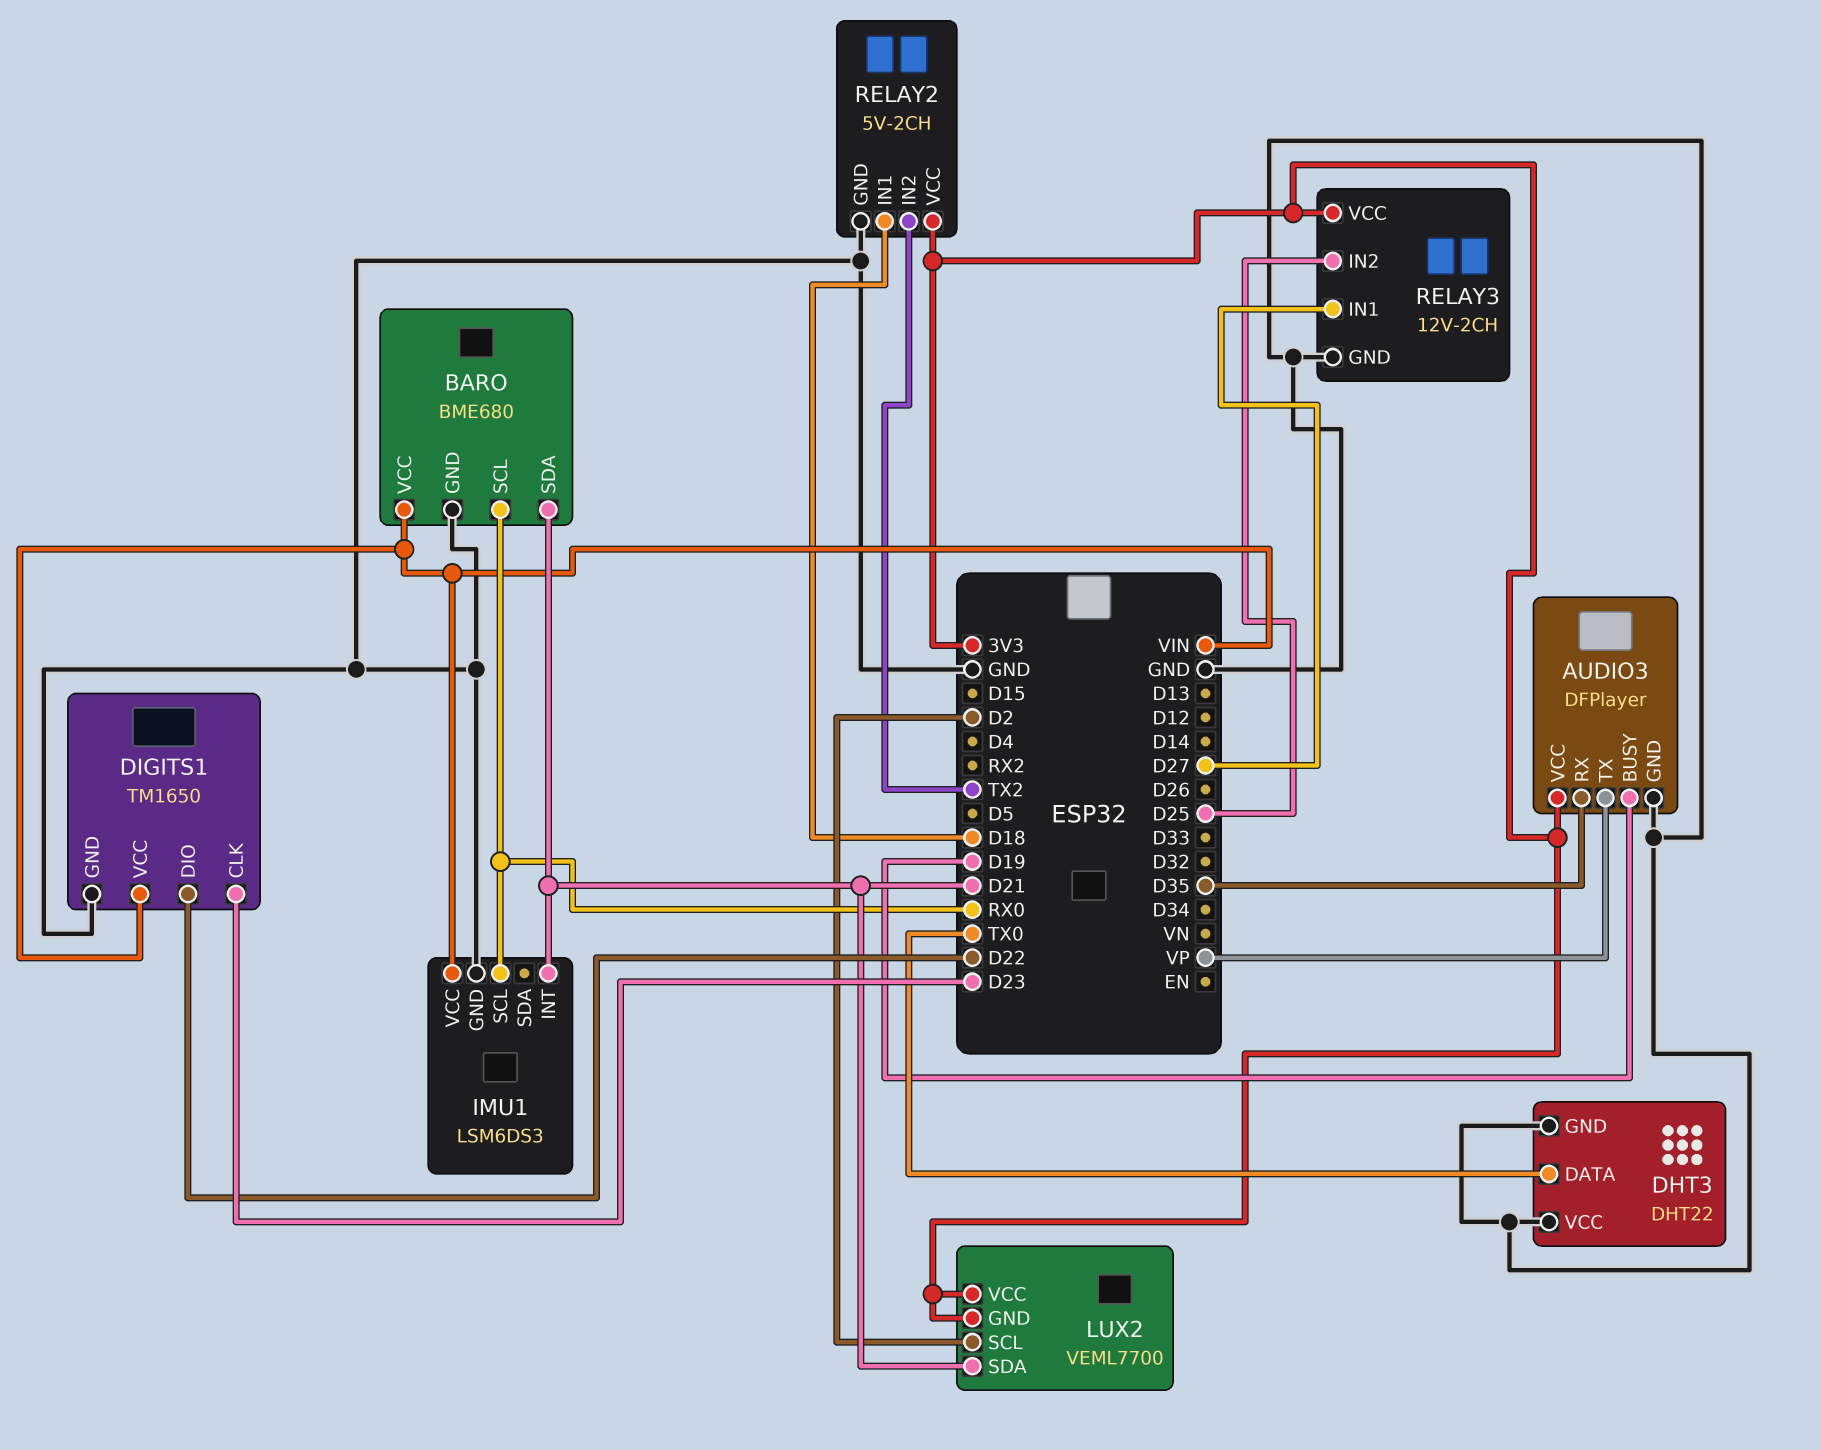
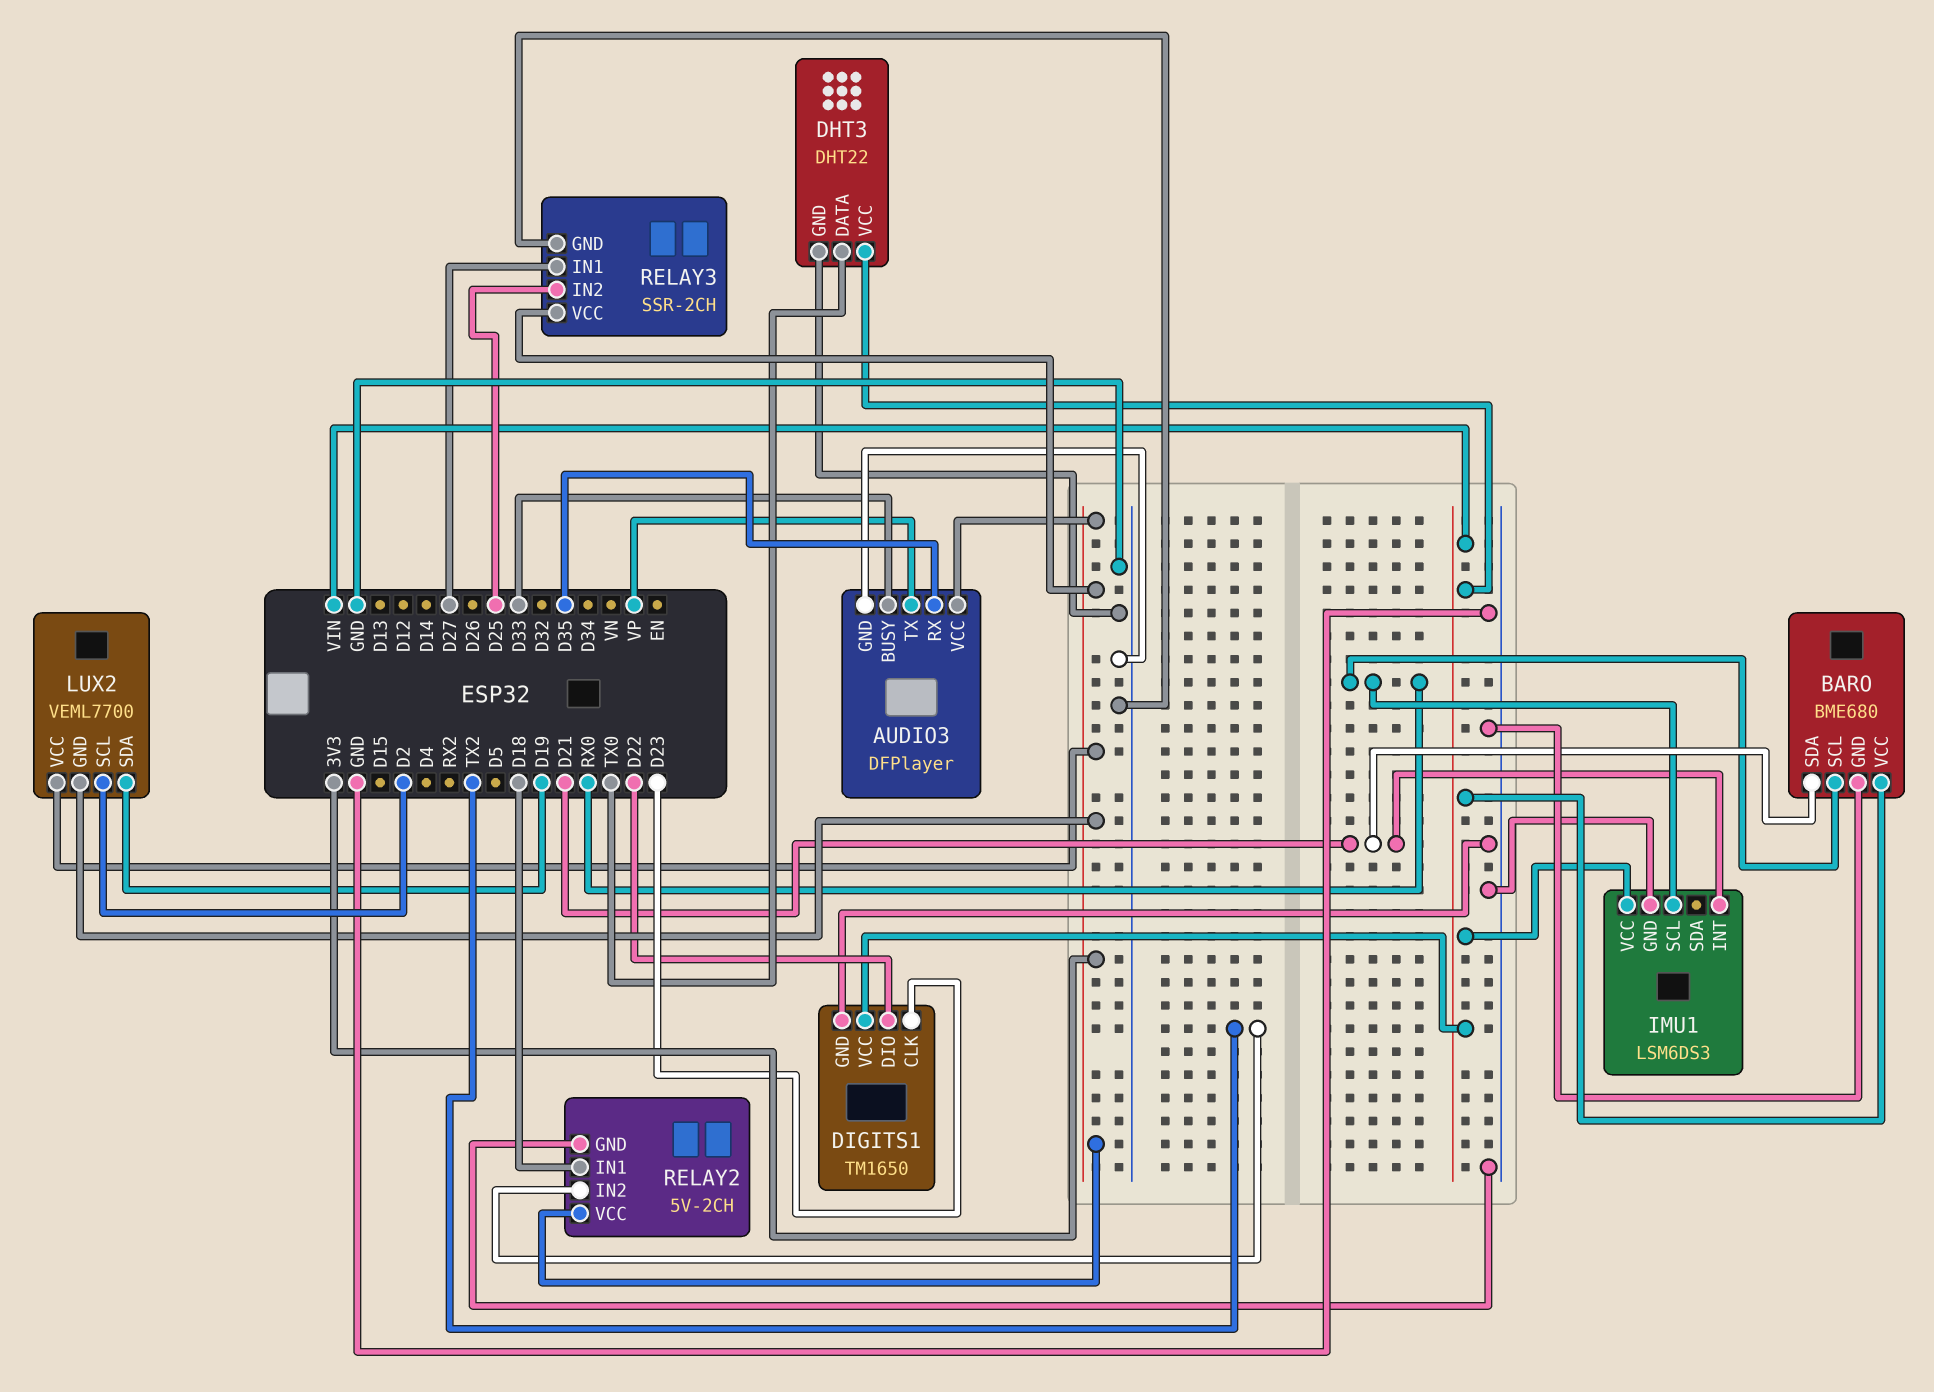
AUDIO3 pin BUSY: D19 -> D33
DHT3 pin VCC: GND -> VIN
LUX2 pin SDA: D21 -> D19
RELAY3: 12V-2CH -> SSR-2CH

